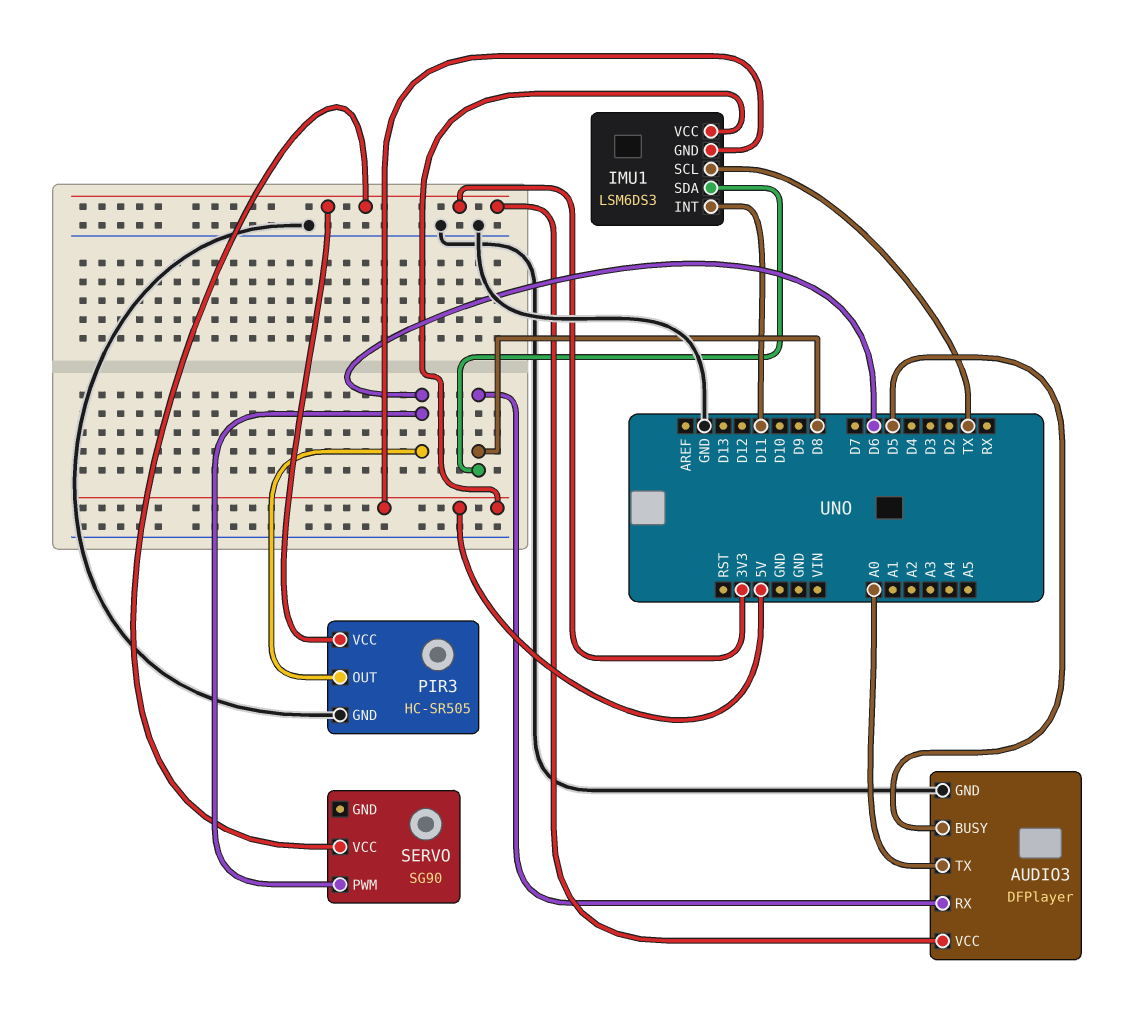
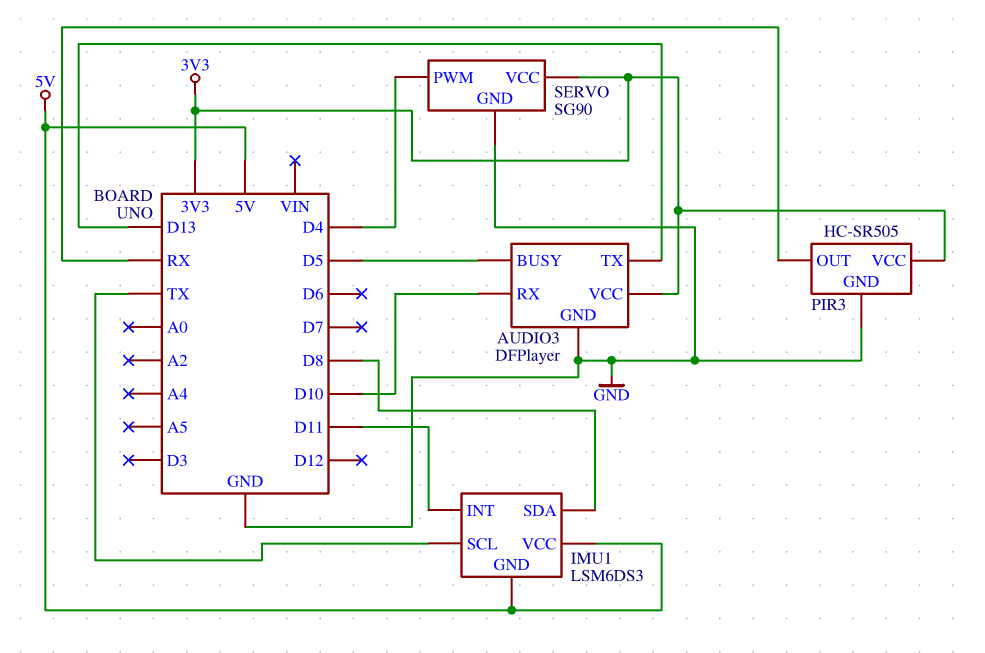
AUDIO3 pin RX: D8 -> D10
AUDIO3 pin TX: A0 -> D13
PIR3 pin OUT: D6 -> RX
SERVO pin GND: none -> GND
SERVO pin PWM: D6 -> D4

